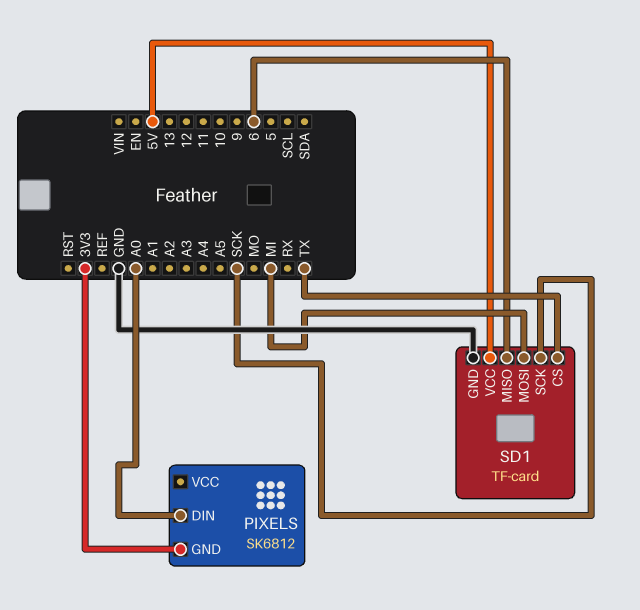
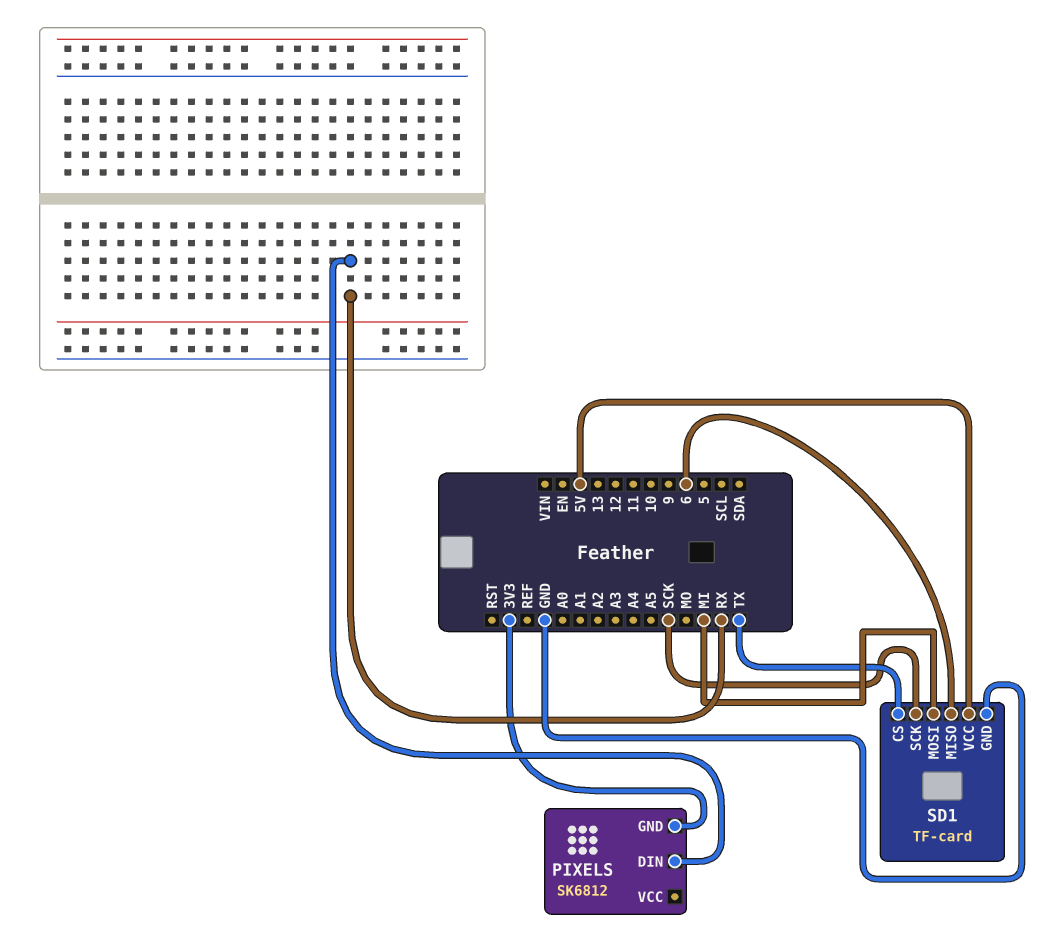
PIXELS pin DIN: A0 -> RX

